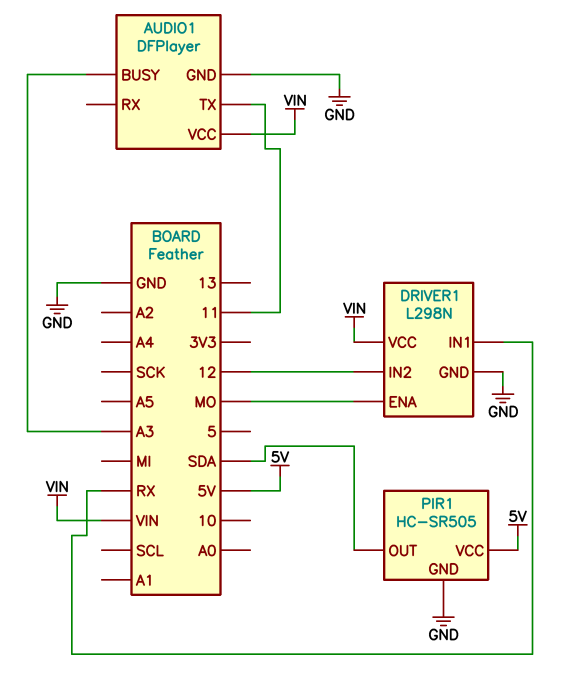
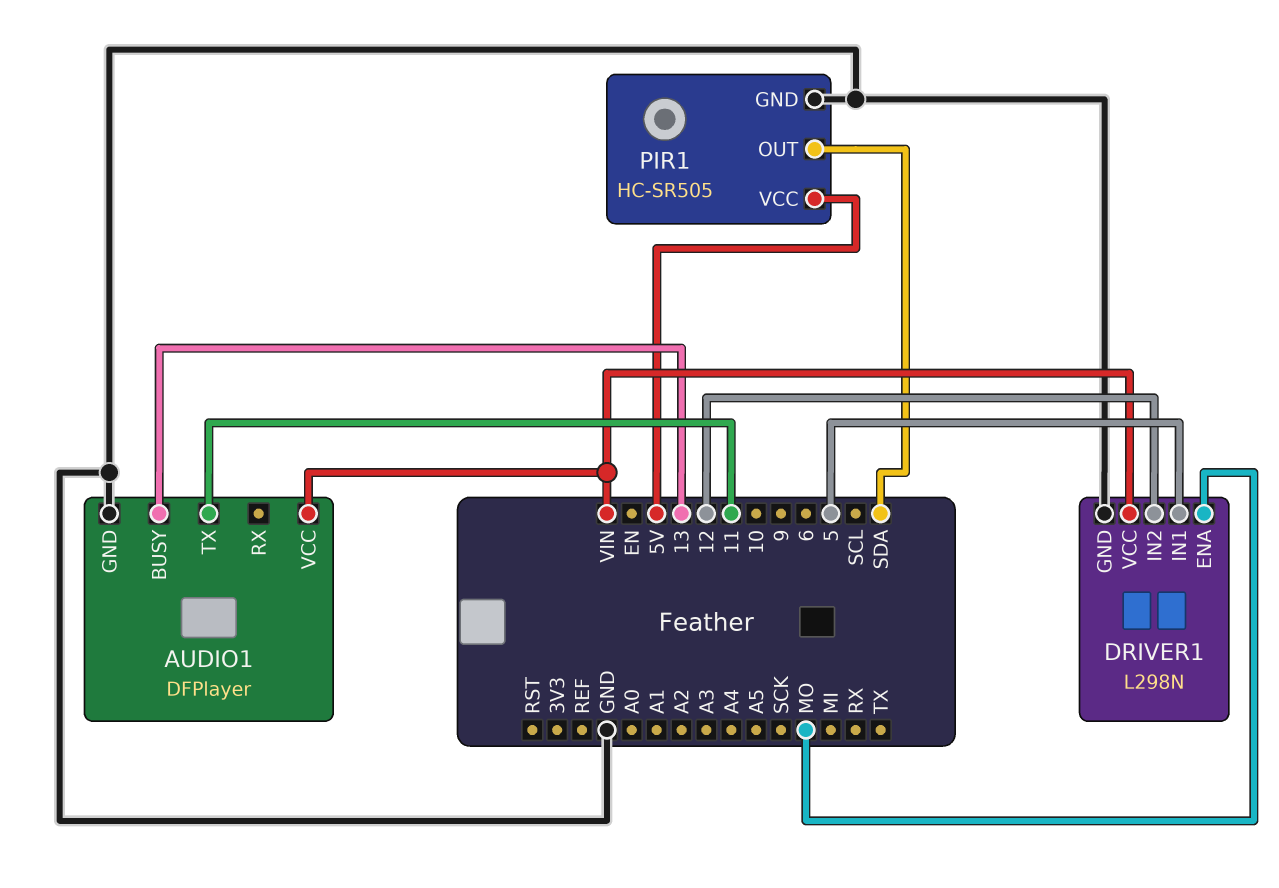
AUDIO1 pin BUSY: A3 -> 13
DRIVER1 pin IN1: RX -> 5

